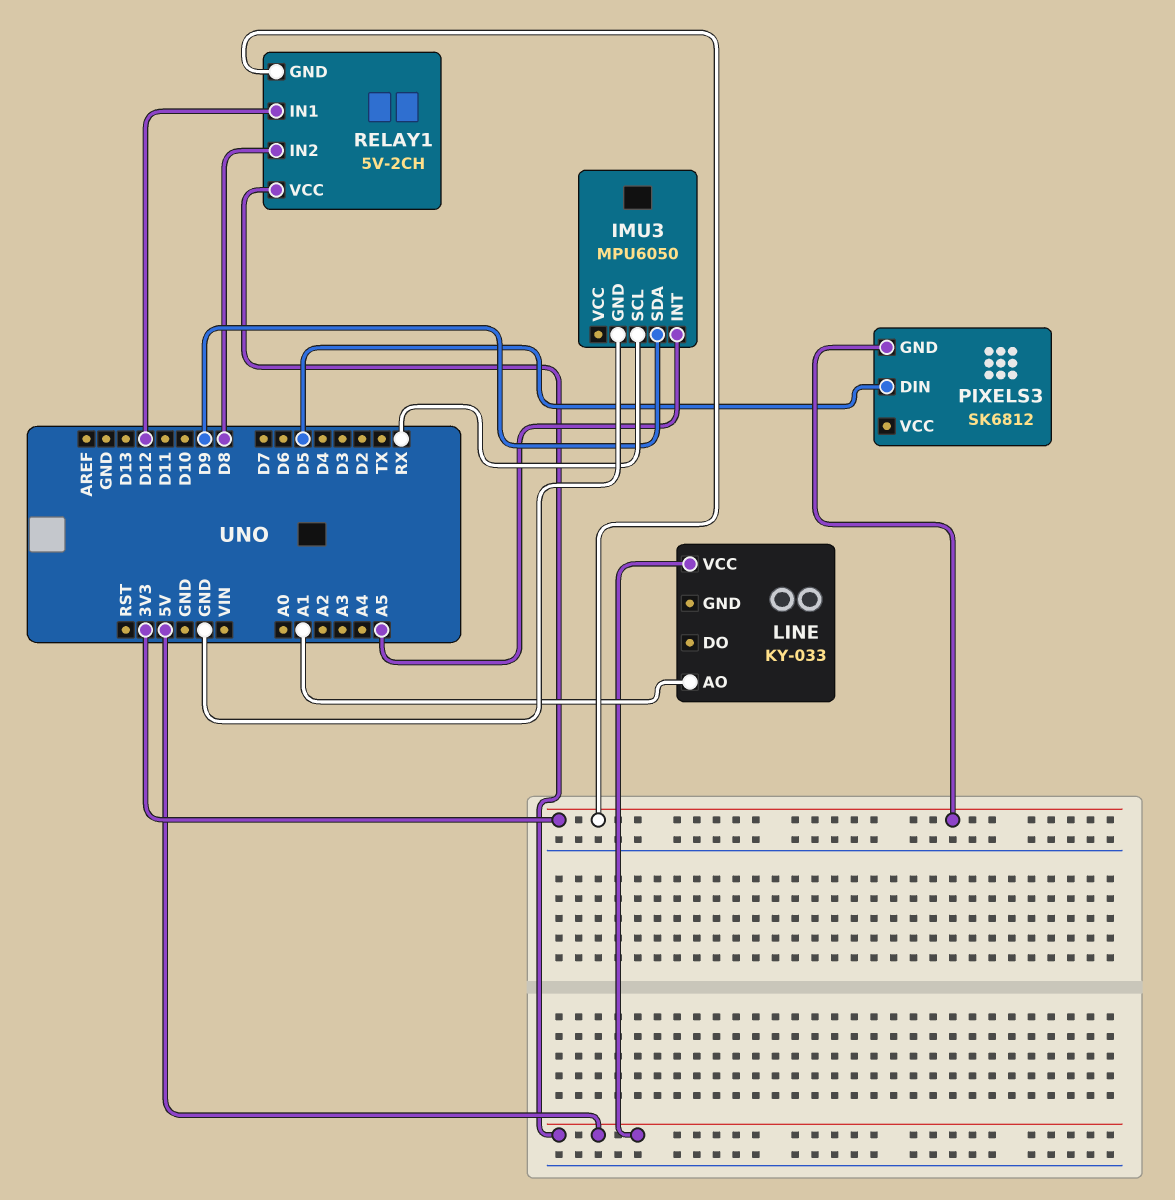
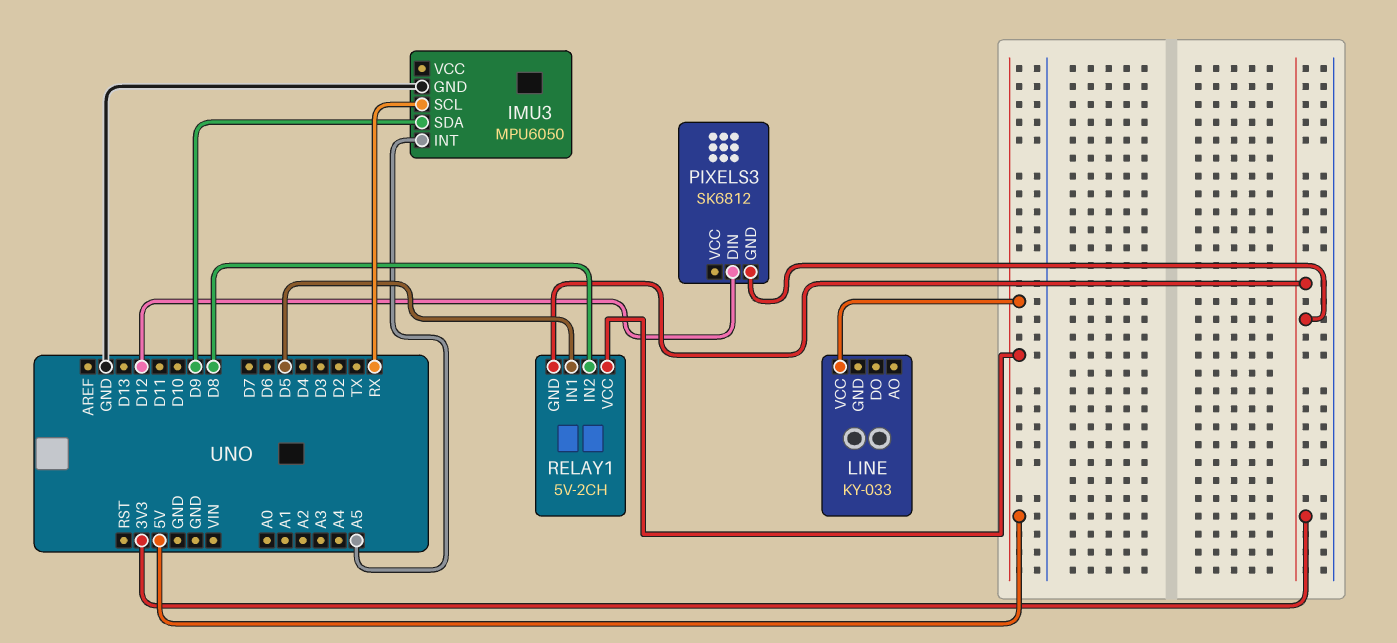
LINE pin AO: A1 -> none
PIXELS3 pin DIN: D5 -> D12
RELAY1 pin IN1: D12 -> D5

